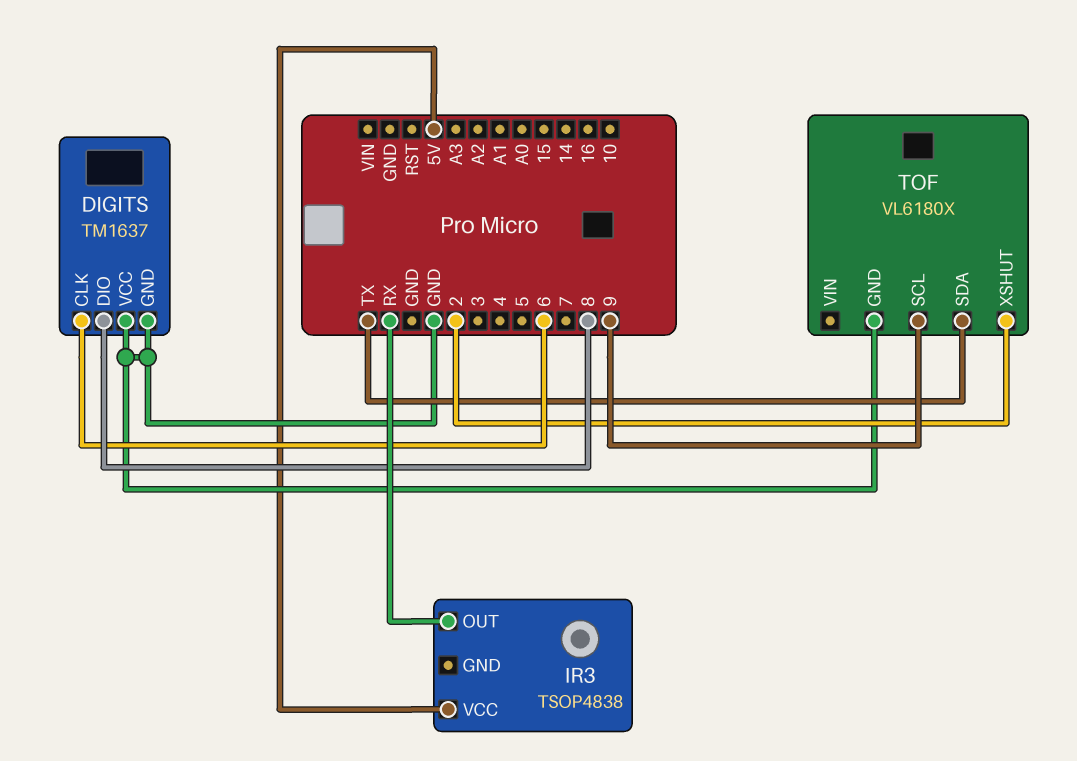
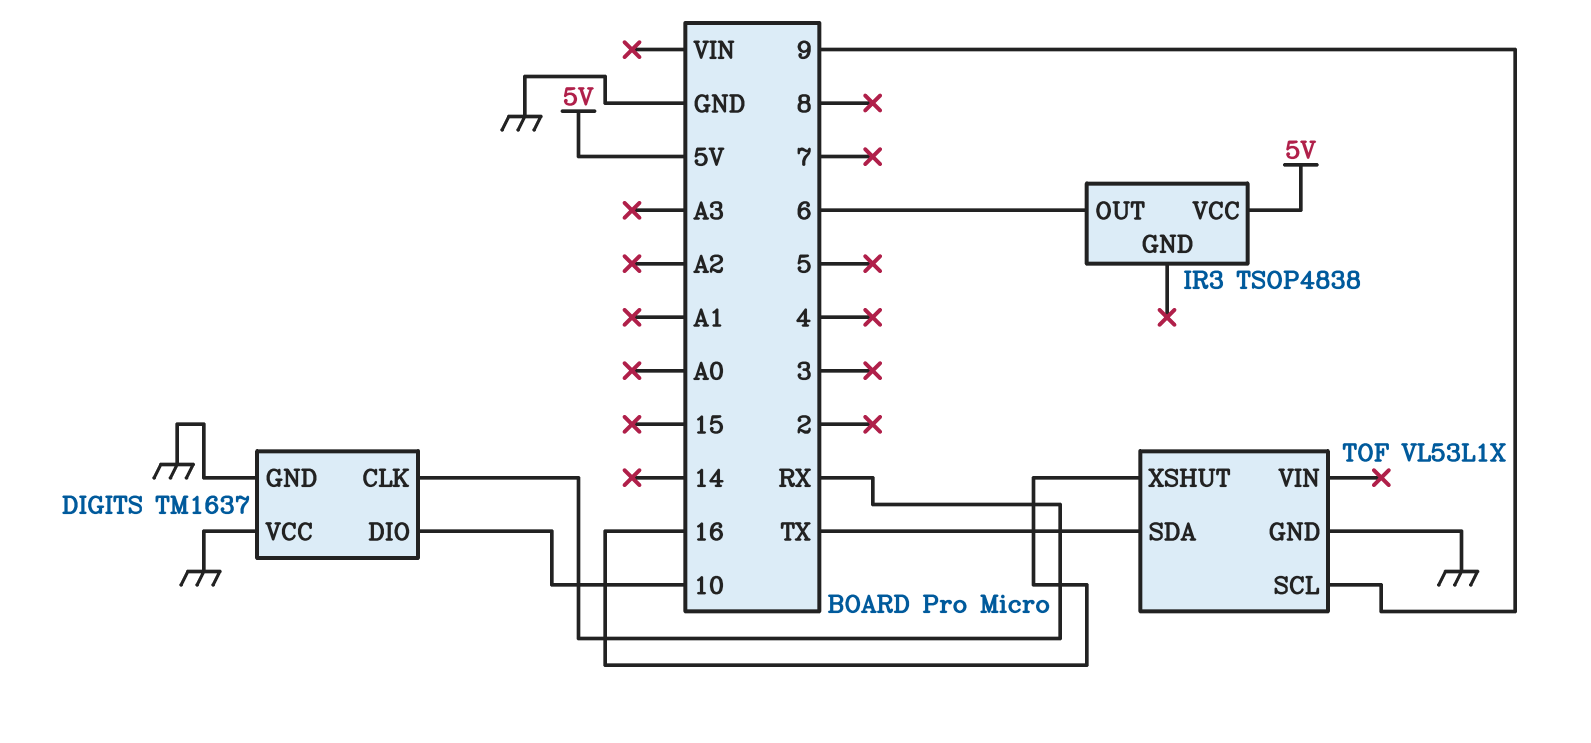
DIGITS pin CLK: 6 -> RX
DIGITS pin DIO: 8 -> 10
IR3 pin OUT: RX -> 6
TOF: VL6180X -> VL53L1X
TOF pin XSHUT: 2 -> 16

